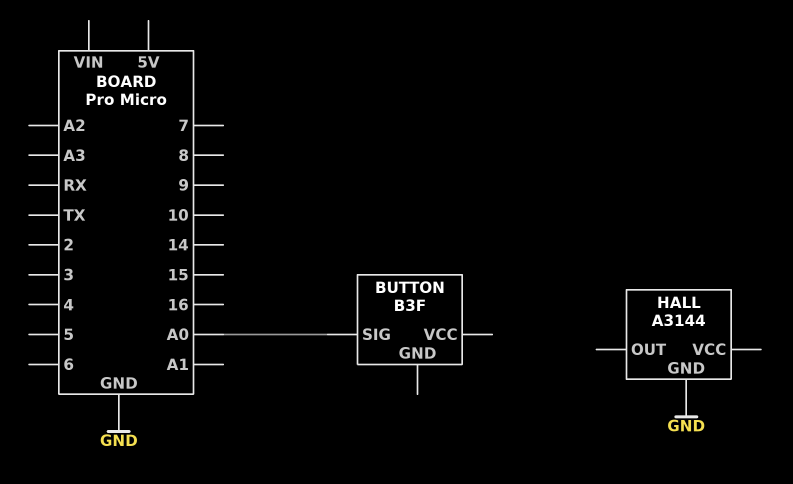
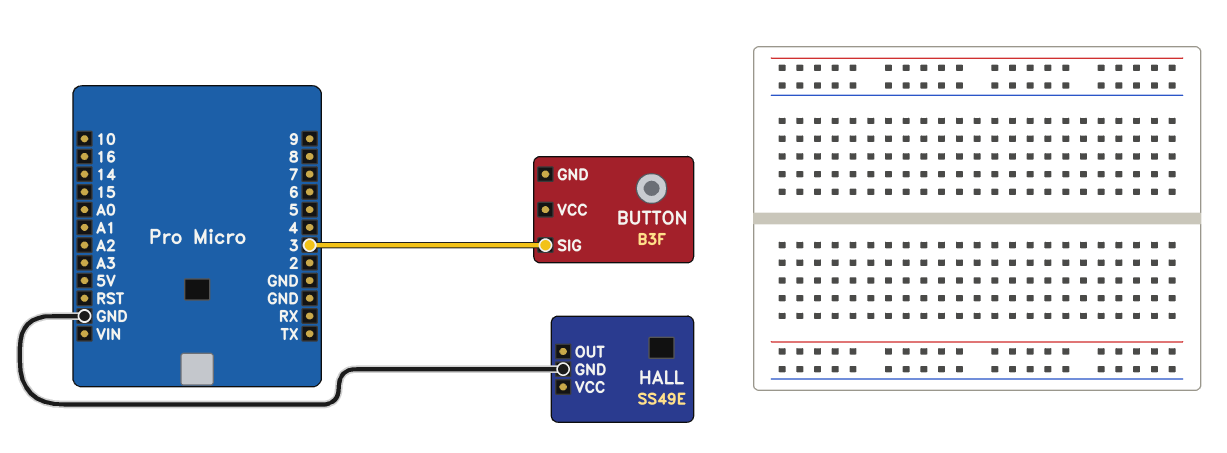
BUTTON pin SIG: A0 -> 3
HALL: A3144 -> SS49E

